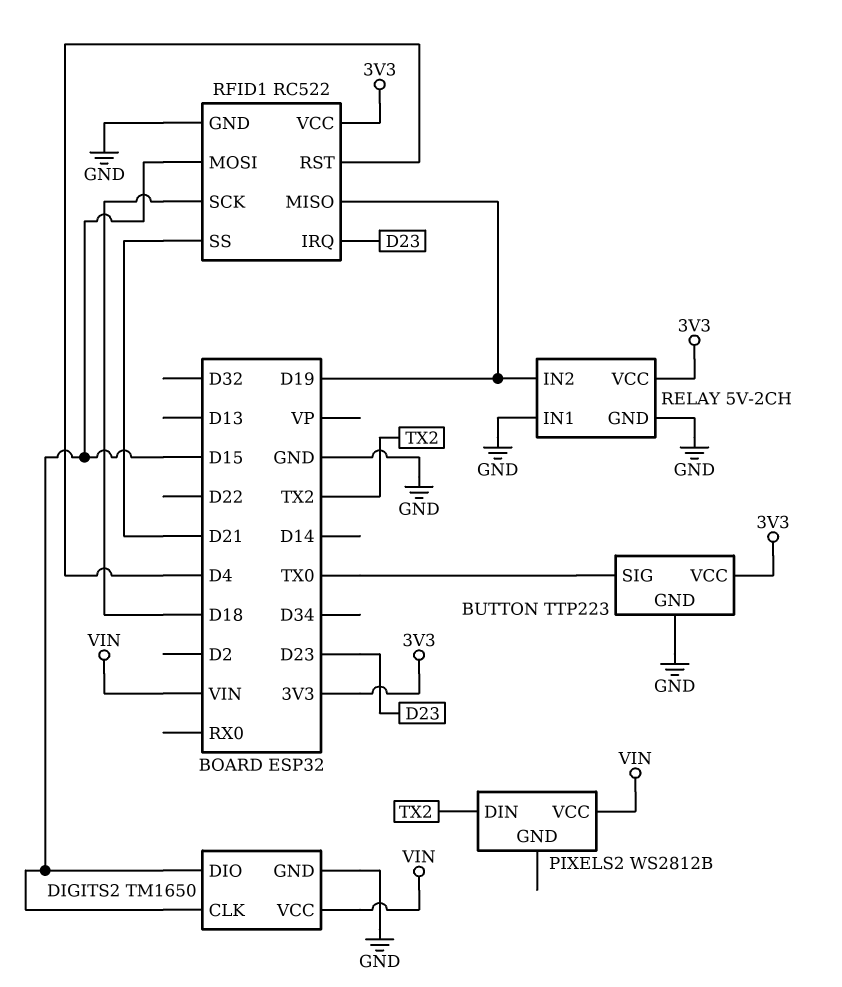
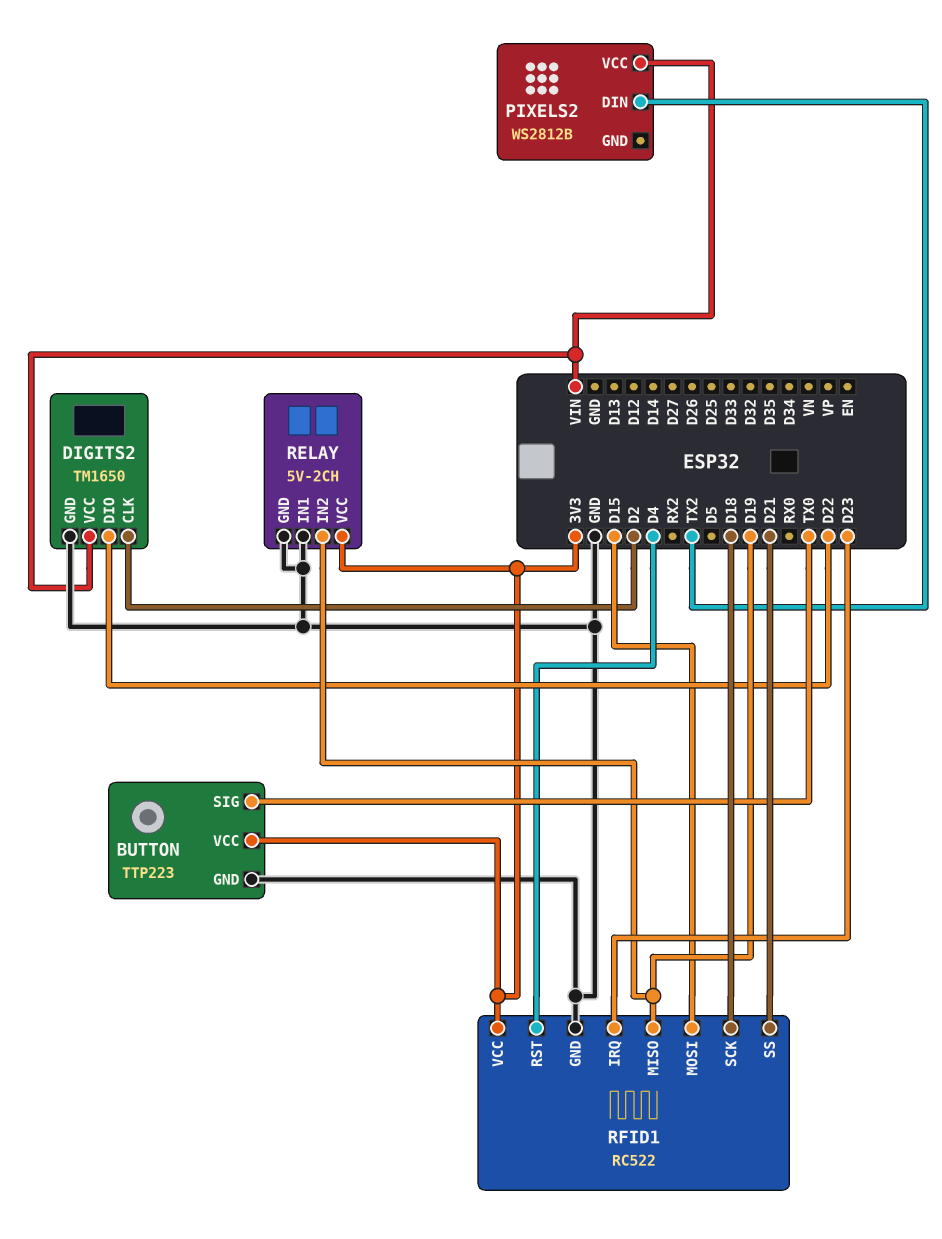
DIGITS2 pin CLK: D15 -> D2
DIGITS2 pin DIO: D15 -> D22

